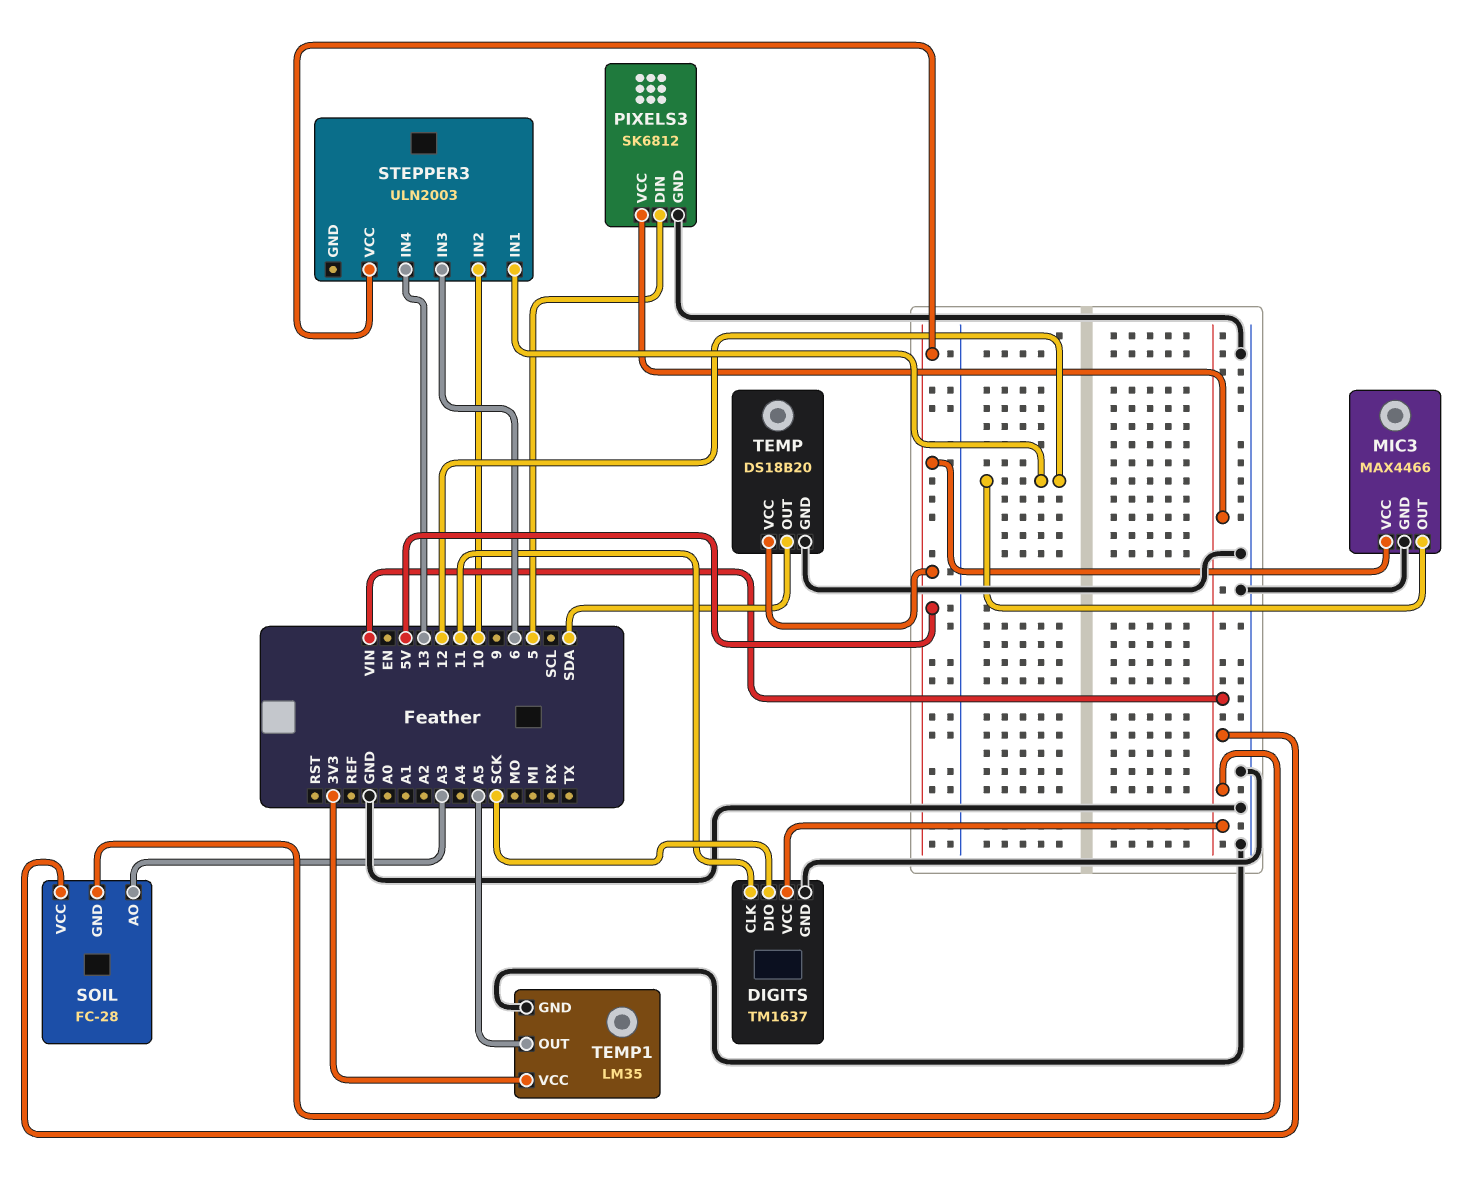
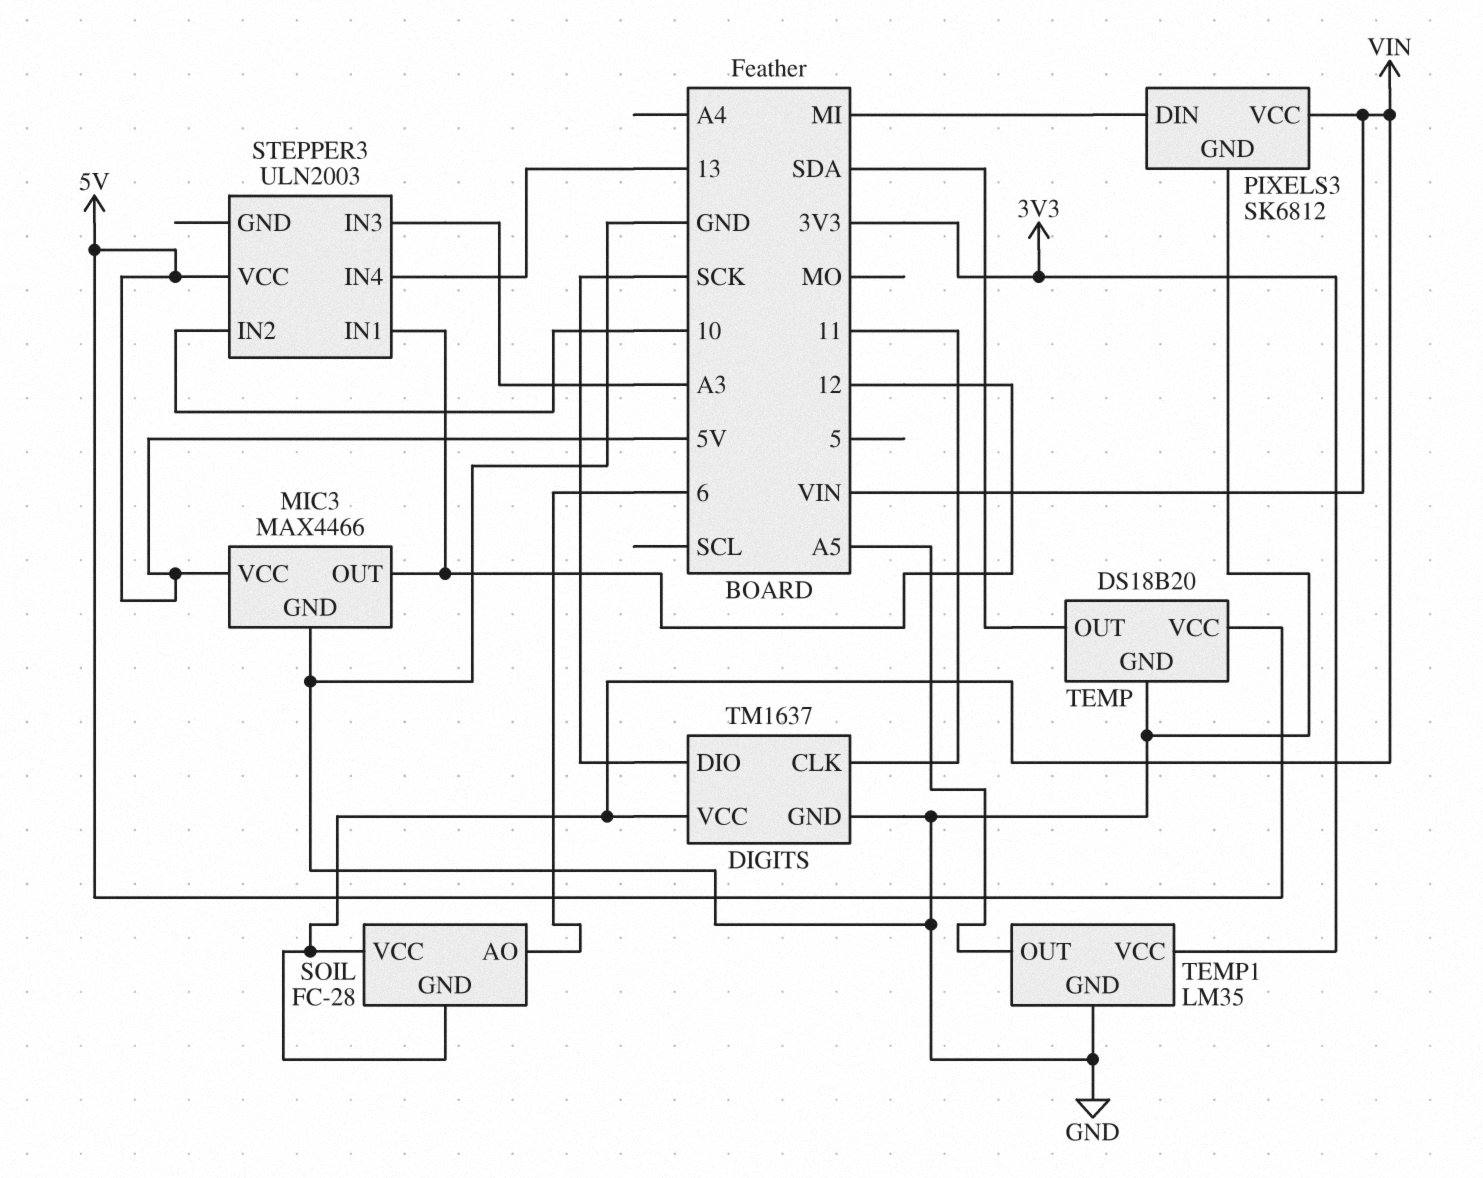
PIXELS3 pin DIN: 5 -> MI
SOIL pin AO: A3 -> 6
STEPPER3 pin IN3: 6 -> A3

